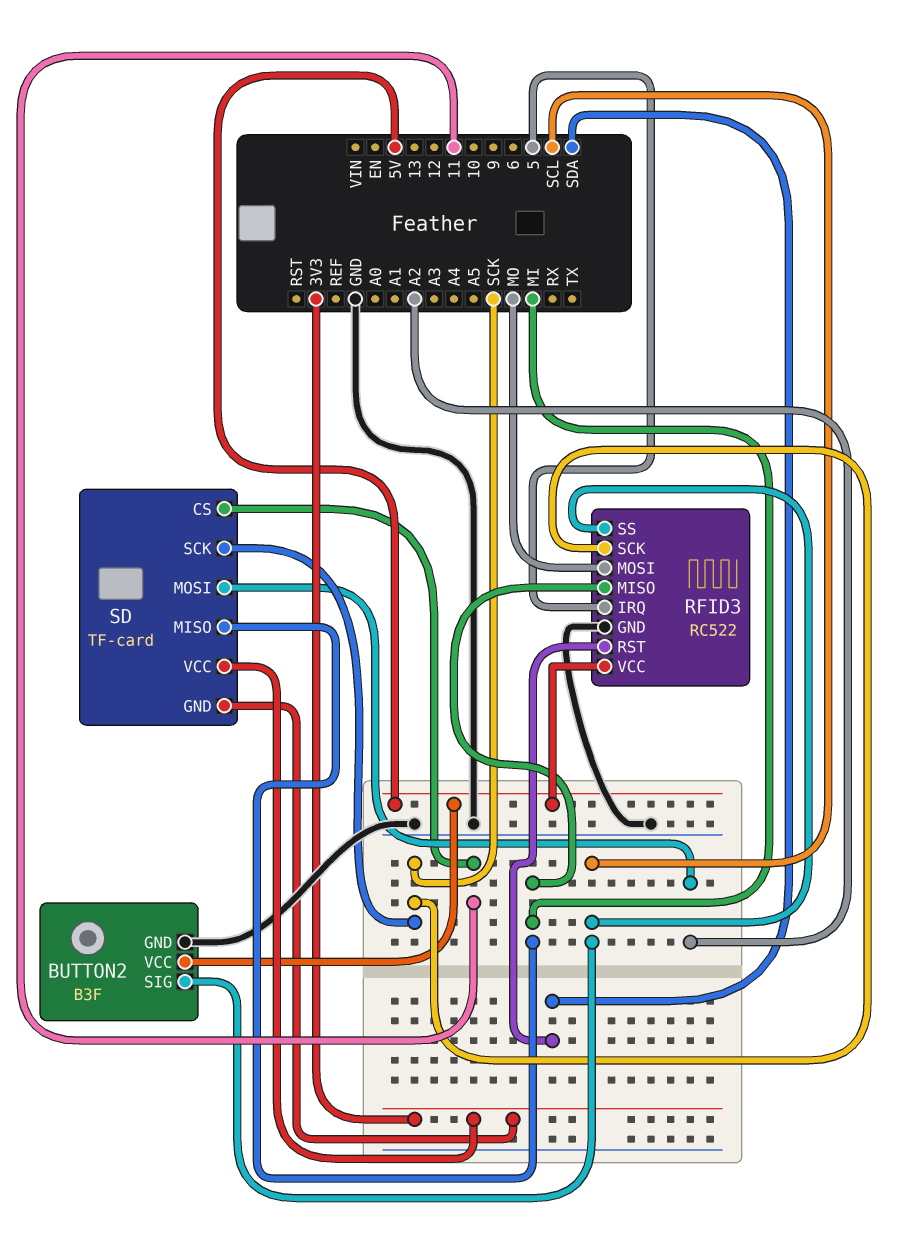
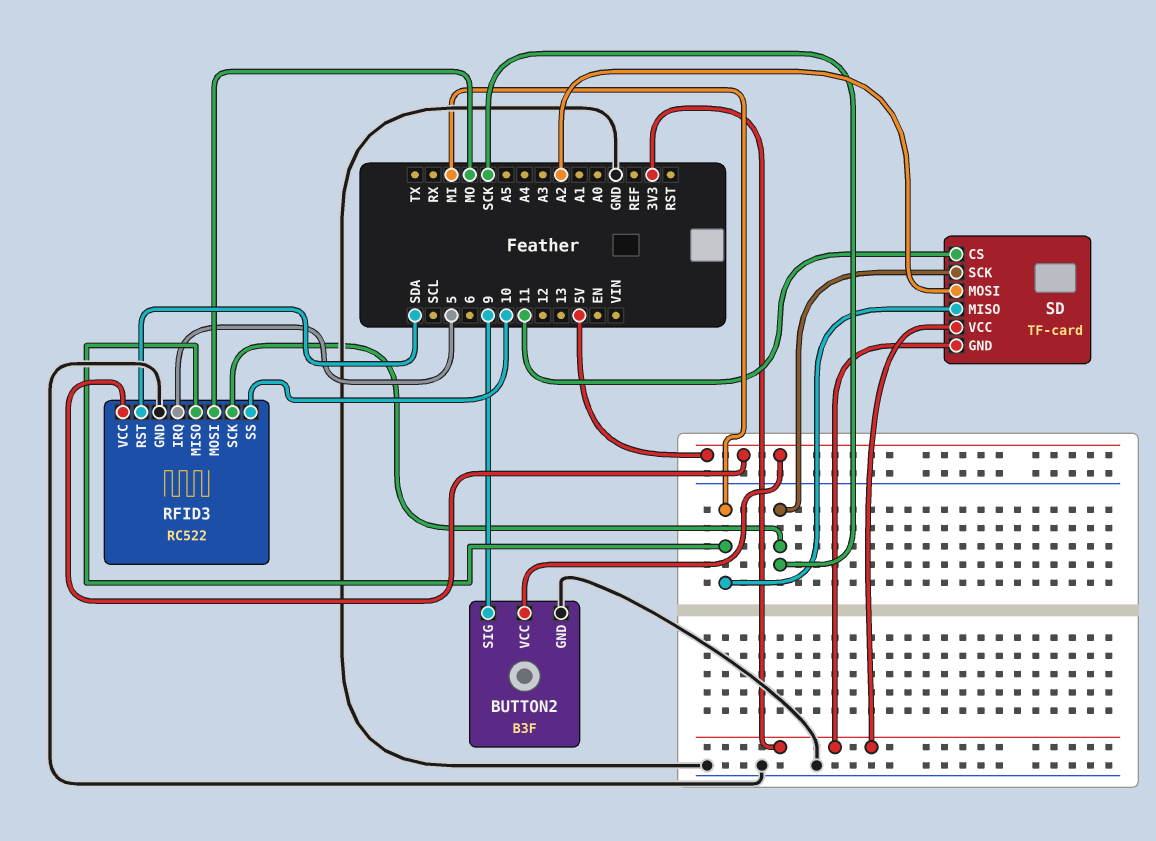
BUTTON2 pin SIG: SCL -> 9
RFID3 pin SS: SCL -> 10

